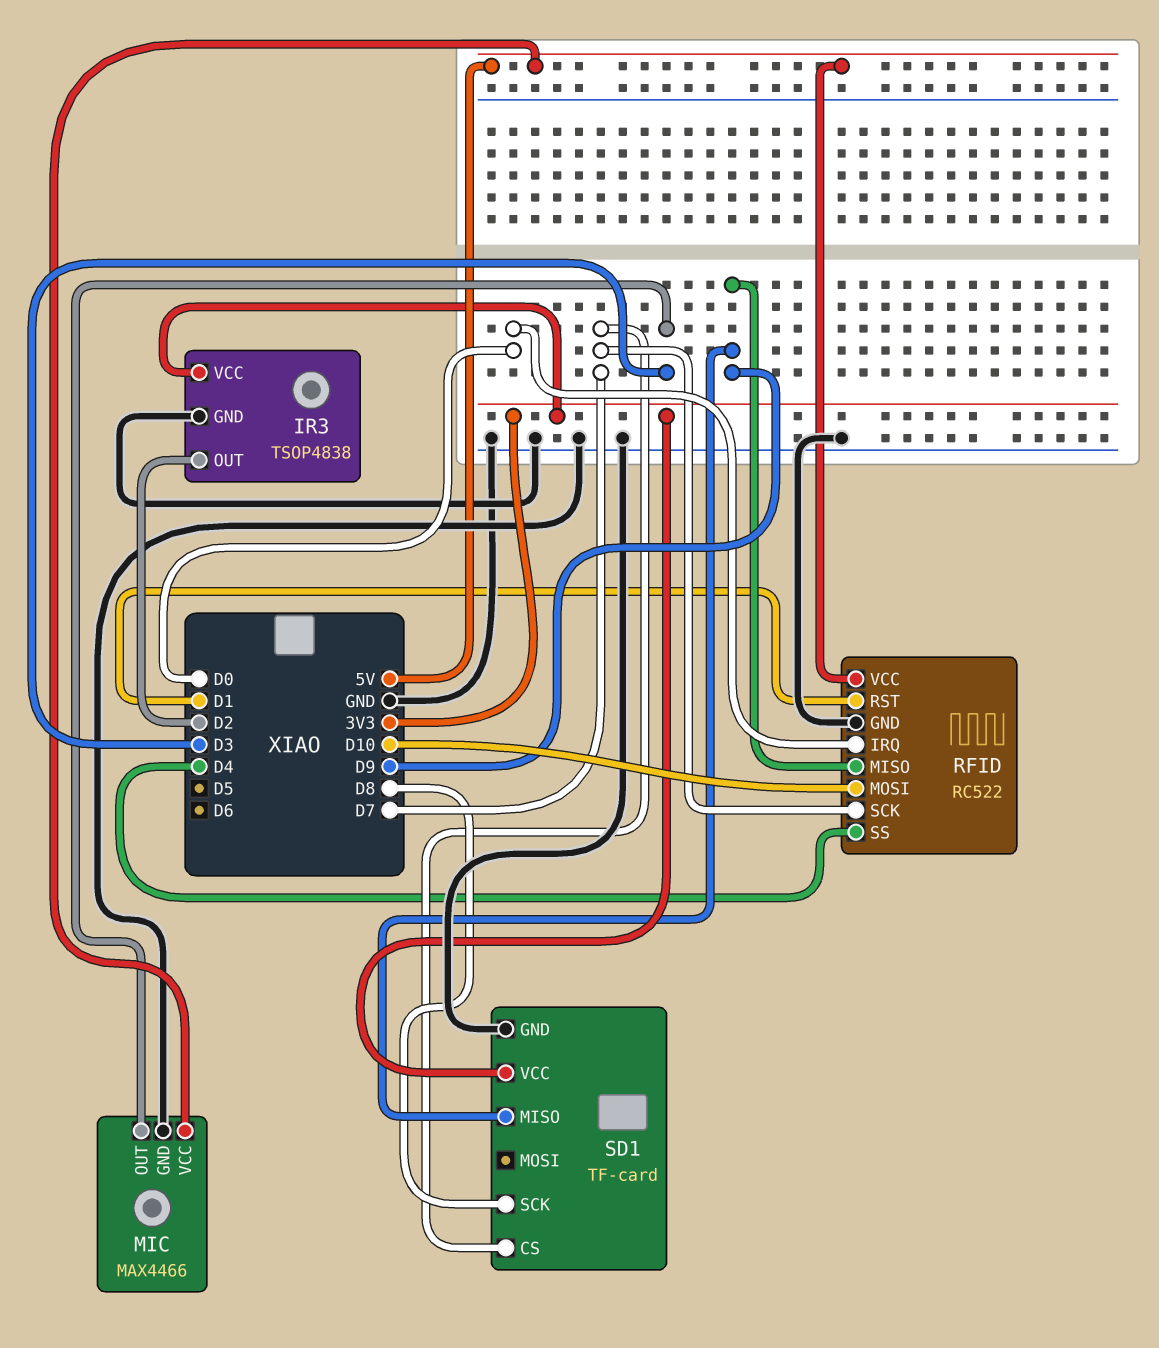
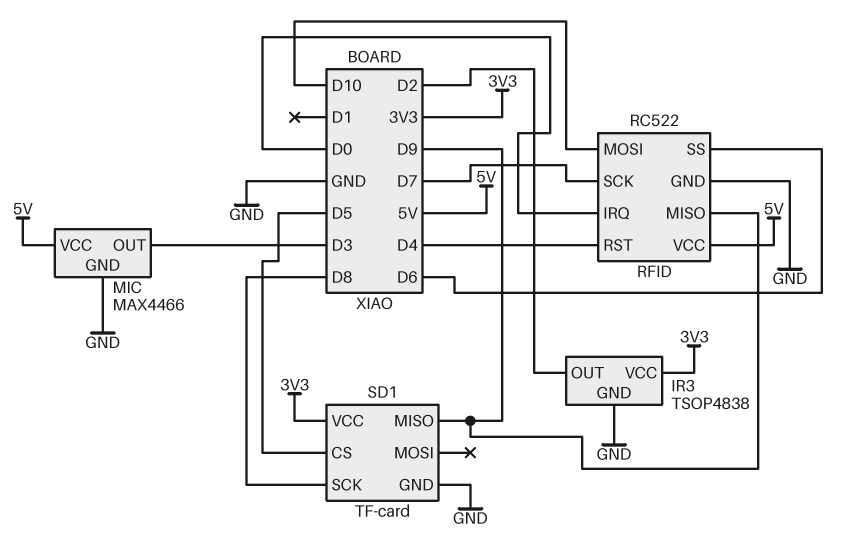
RFID pin RST: D1 -> D4
RFID pin SS: D4 -> D6
SD1 pin CS: D7 -> D5

